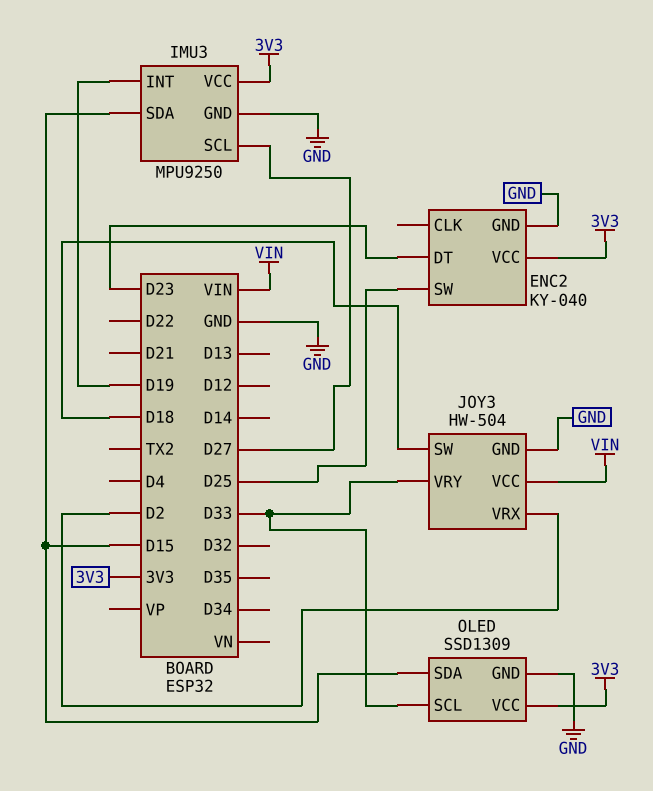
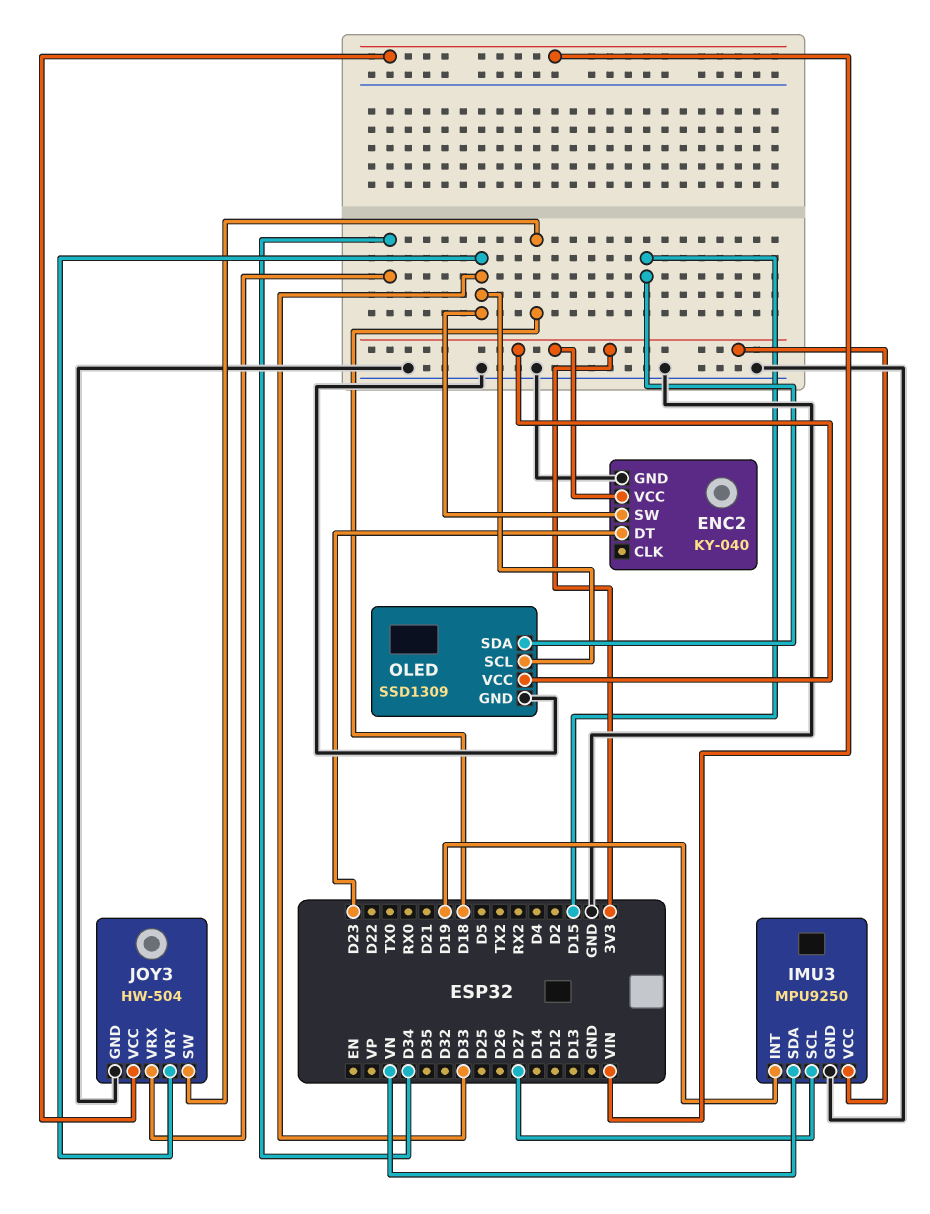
ENC2 pin SW: D25 -> D33
IMU3 pin SDA: D15 -> VN
JOY3 pin VRX: D2 -> D34

